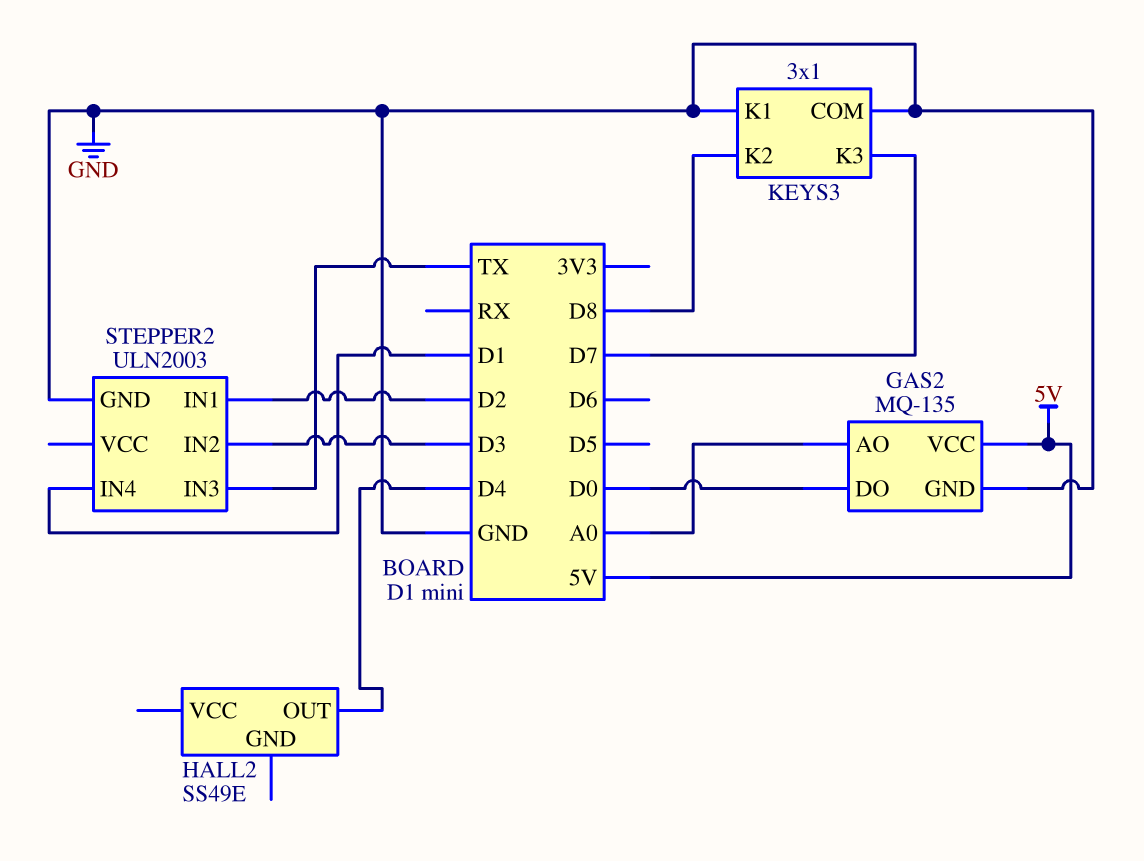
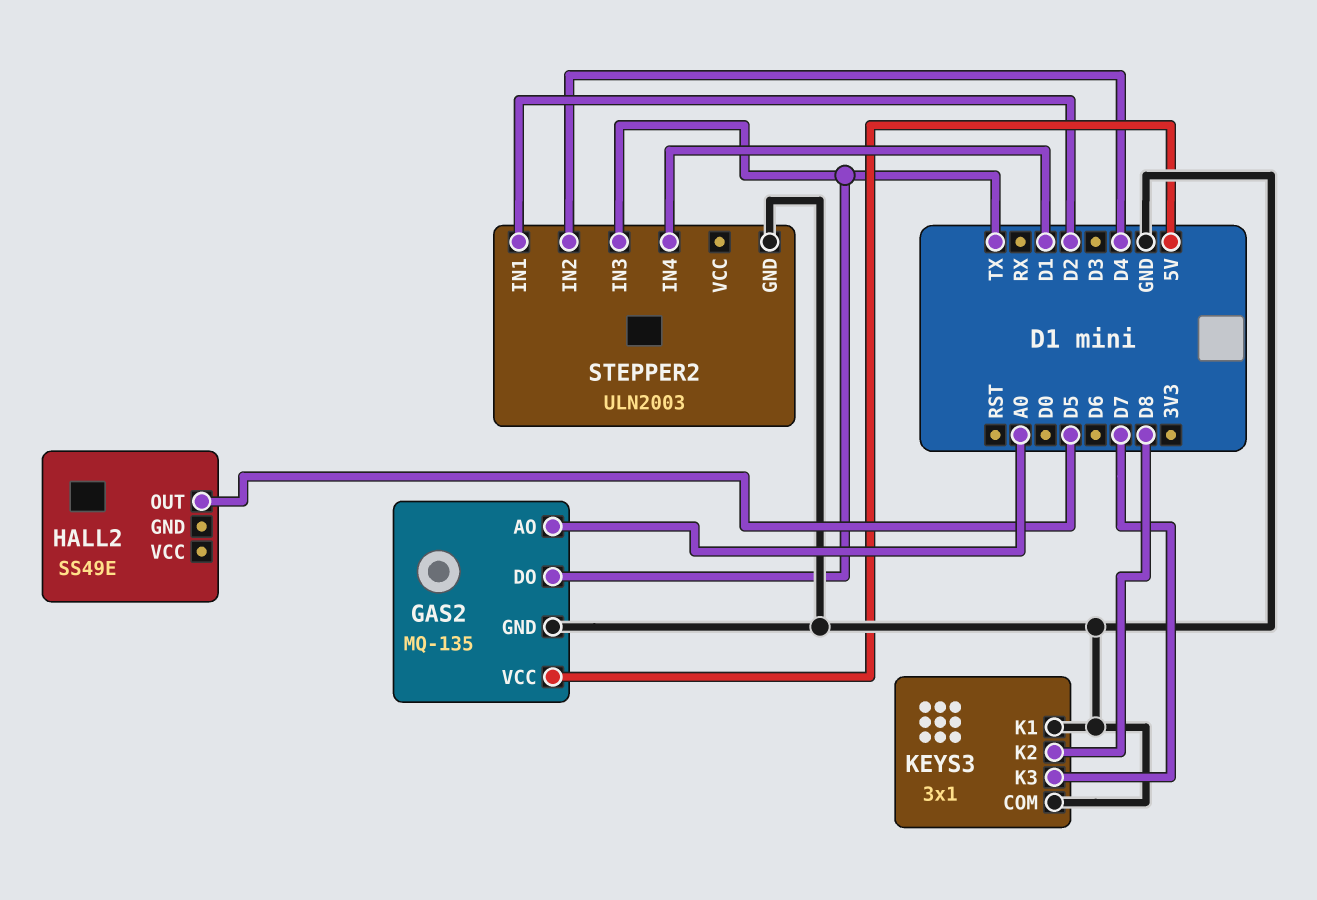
GAS2 pin DO: D0 -> TX
HALL2 pin OUT: D4 -> D5
STEPPER2 pin IN2: D3 -> D4

